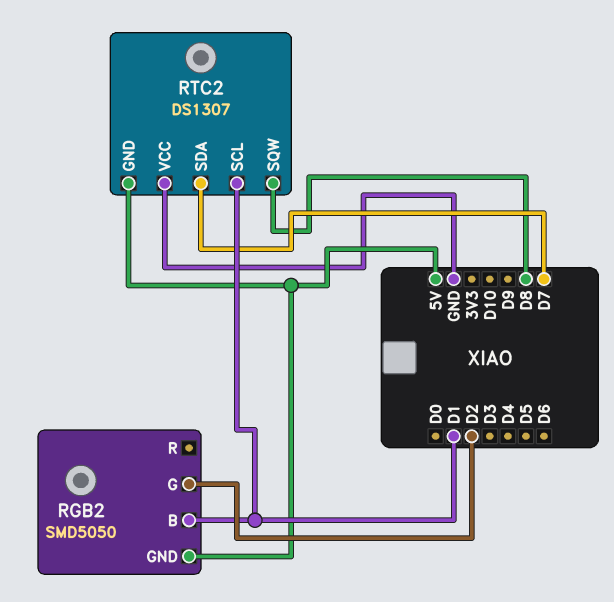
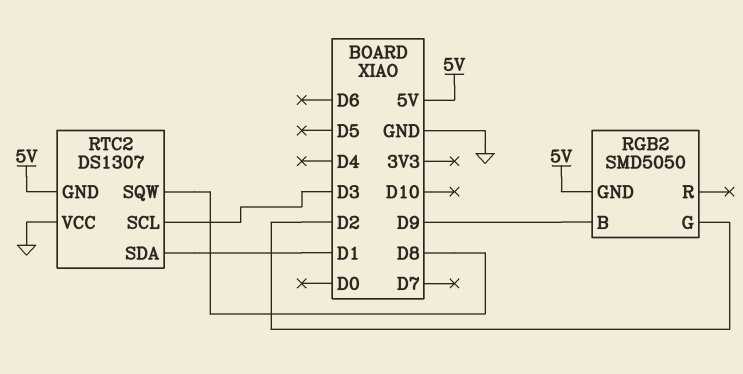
RGB2 pin B: D1 -> D9
RTC2 pin SCL: D1 -> D3
RTC2 pin SDA: D7 -> D1

